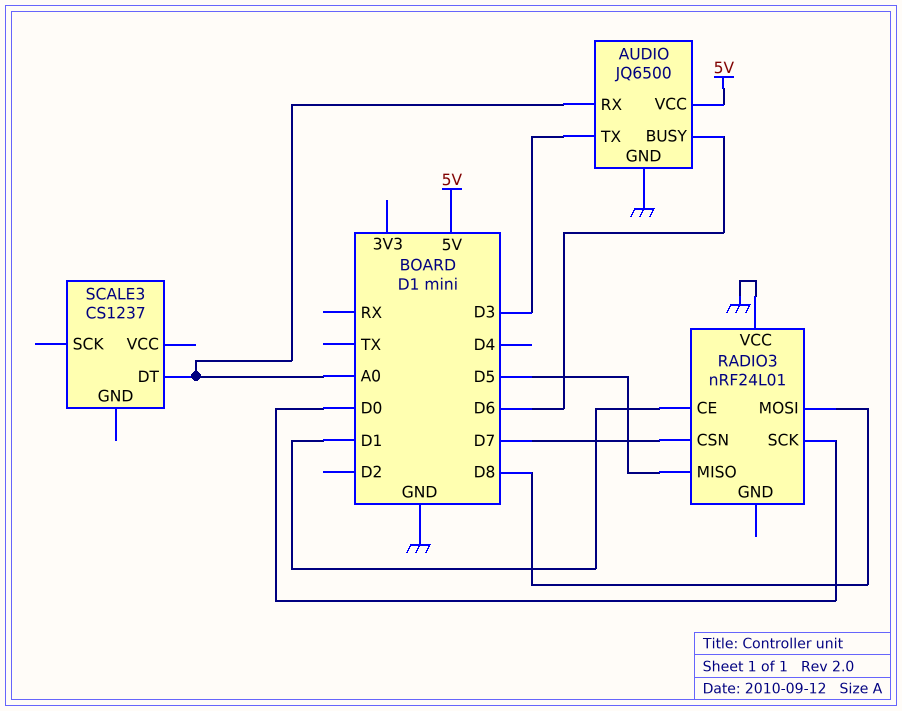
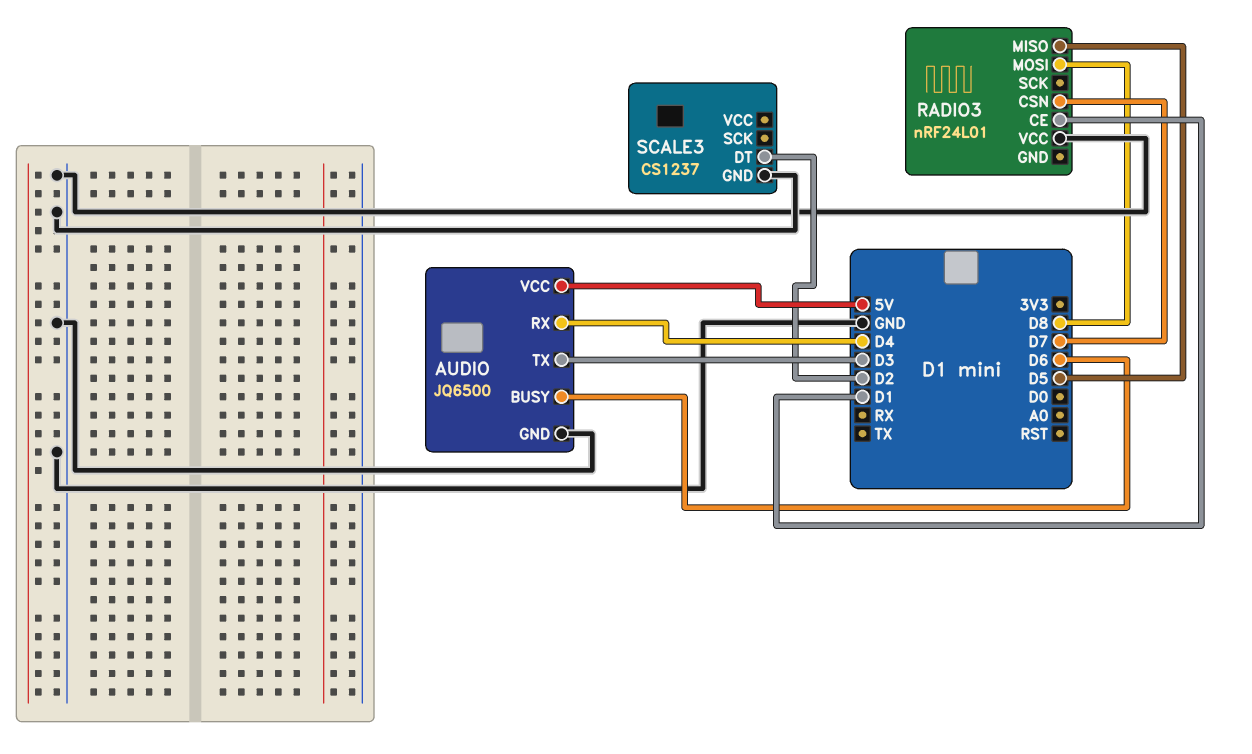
AUDIO pin RX: A0 -> D4
RADIO3 pin SCK: D0 -> none
SCALE3 pin DT: A0 -> D2
SCALE3 pin GND: none -> GND

